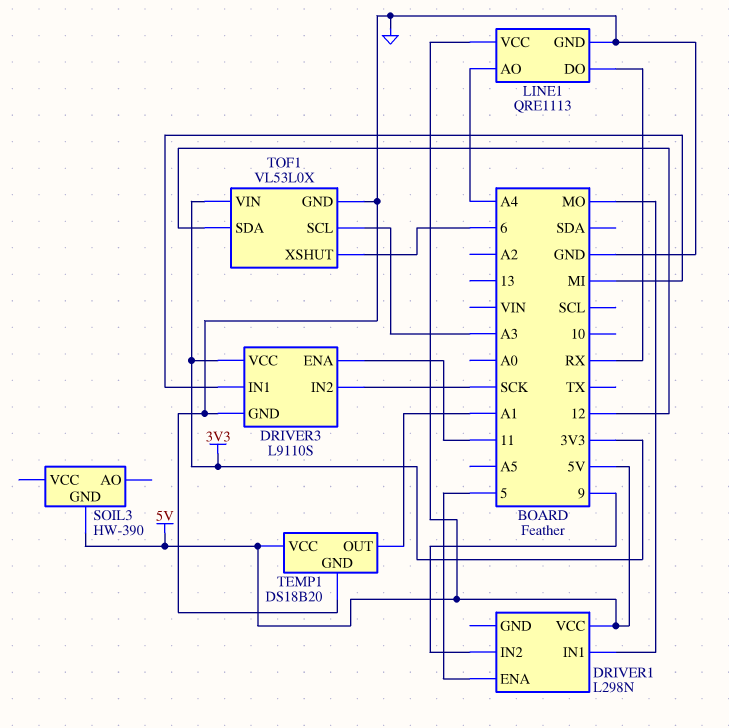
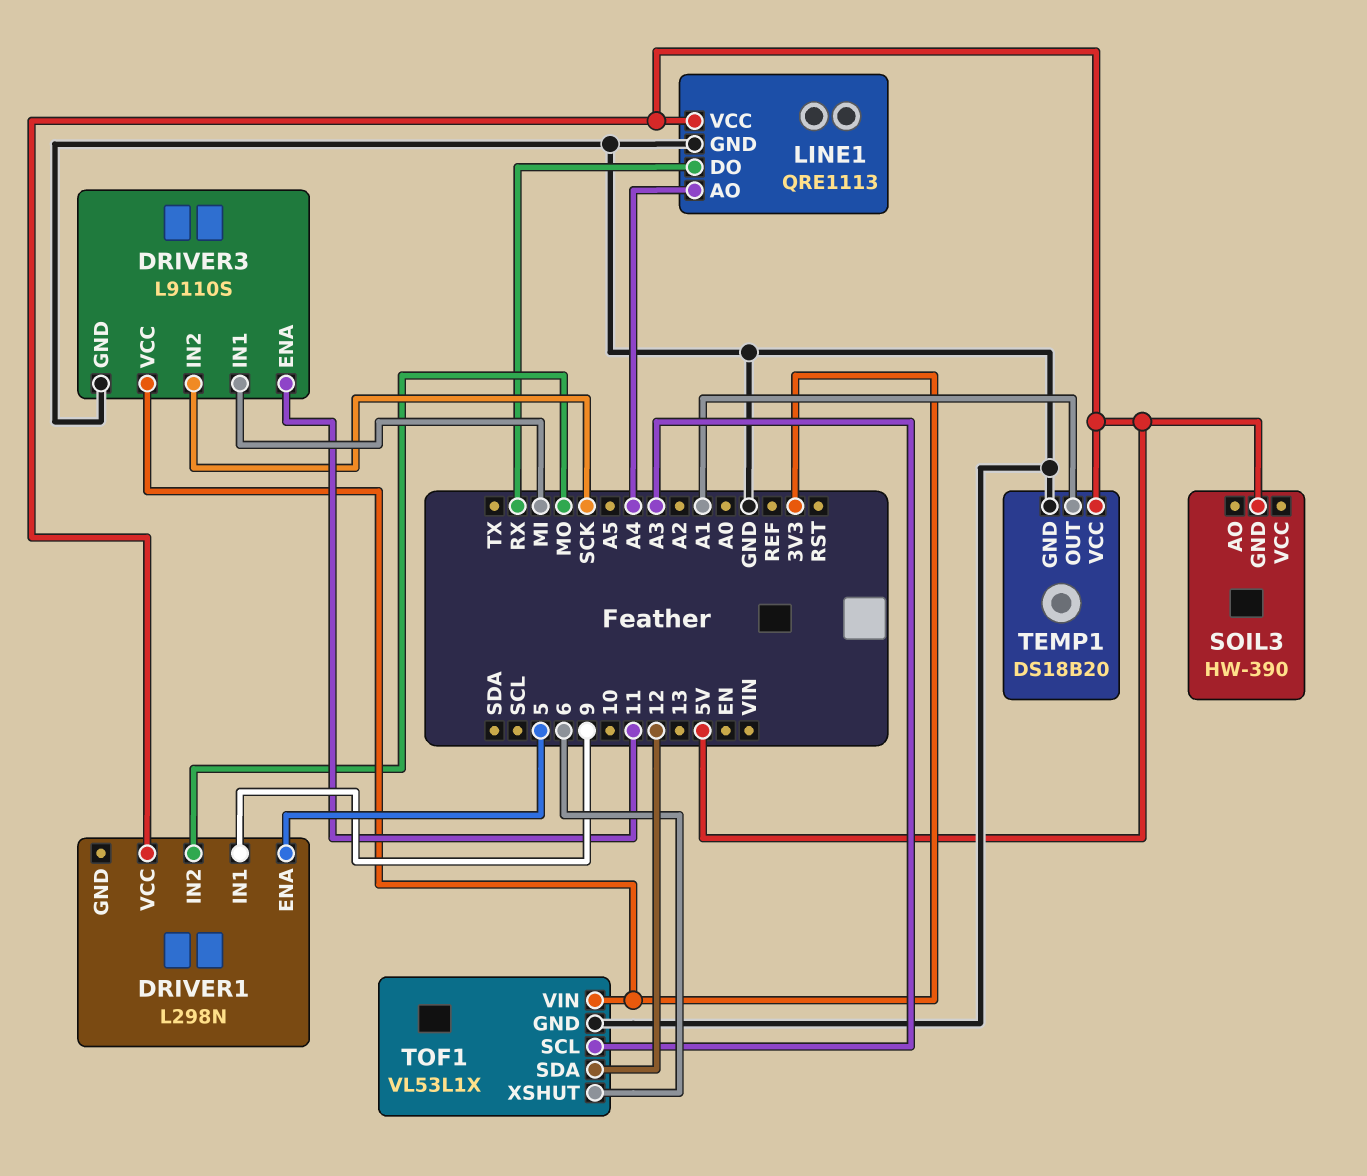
DRIVER1 pin IN1: MO -> 9
DRIVER1 pin IN2: 9 -> MO
TOF1: VL53L0X -> VL53L1X

